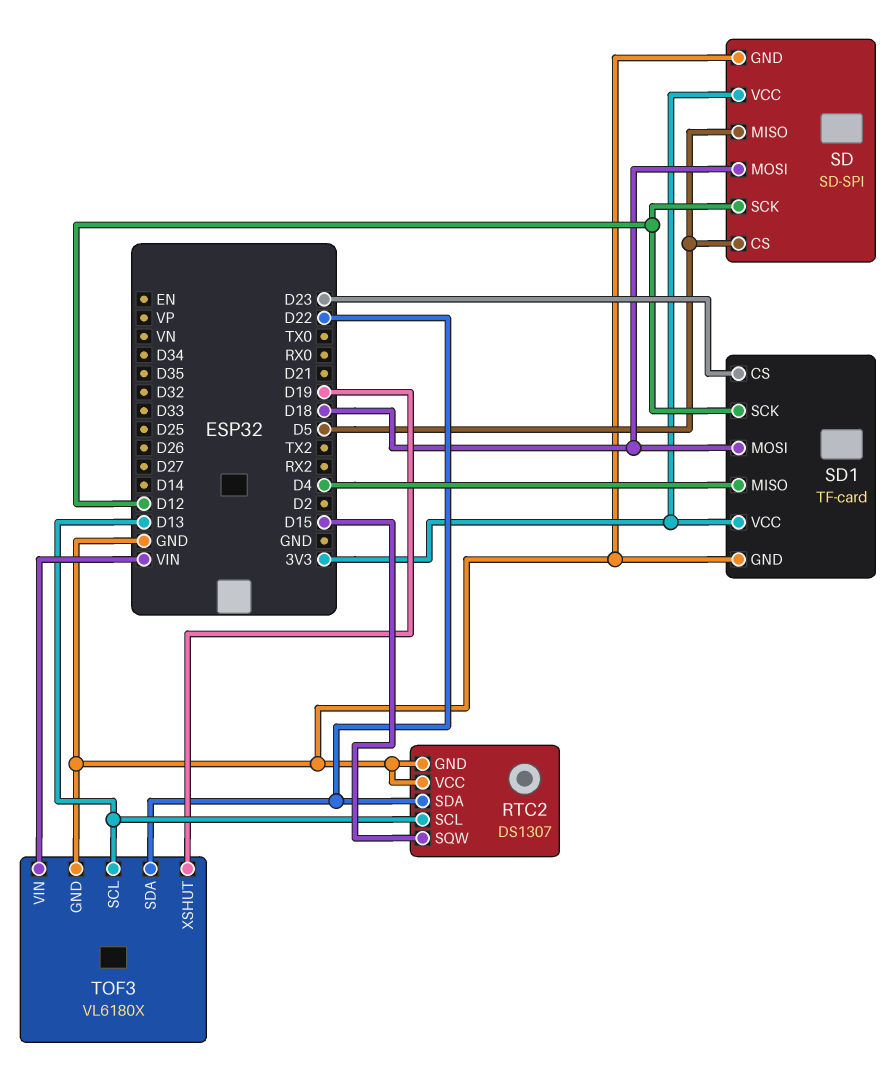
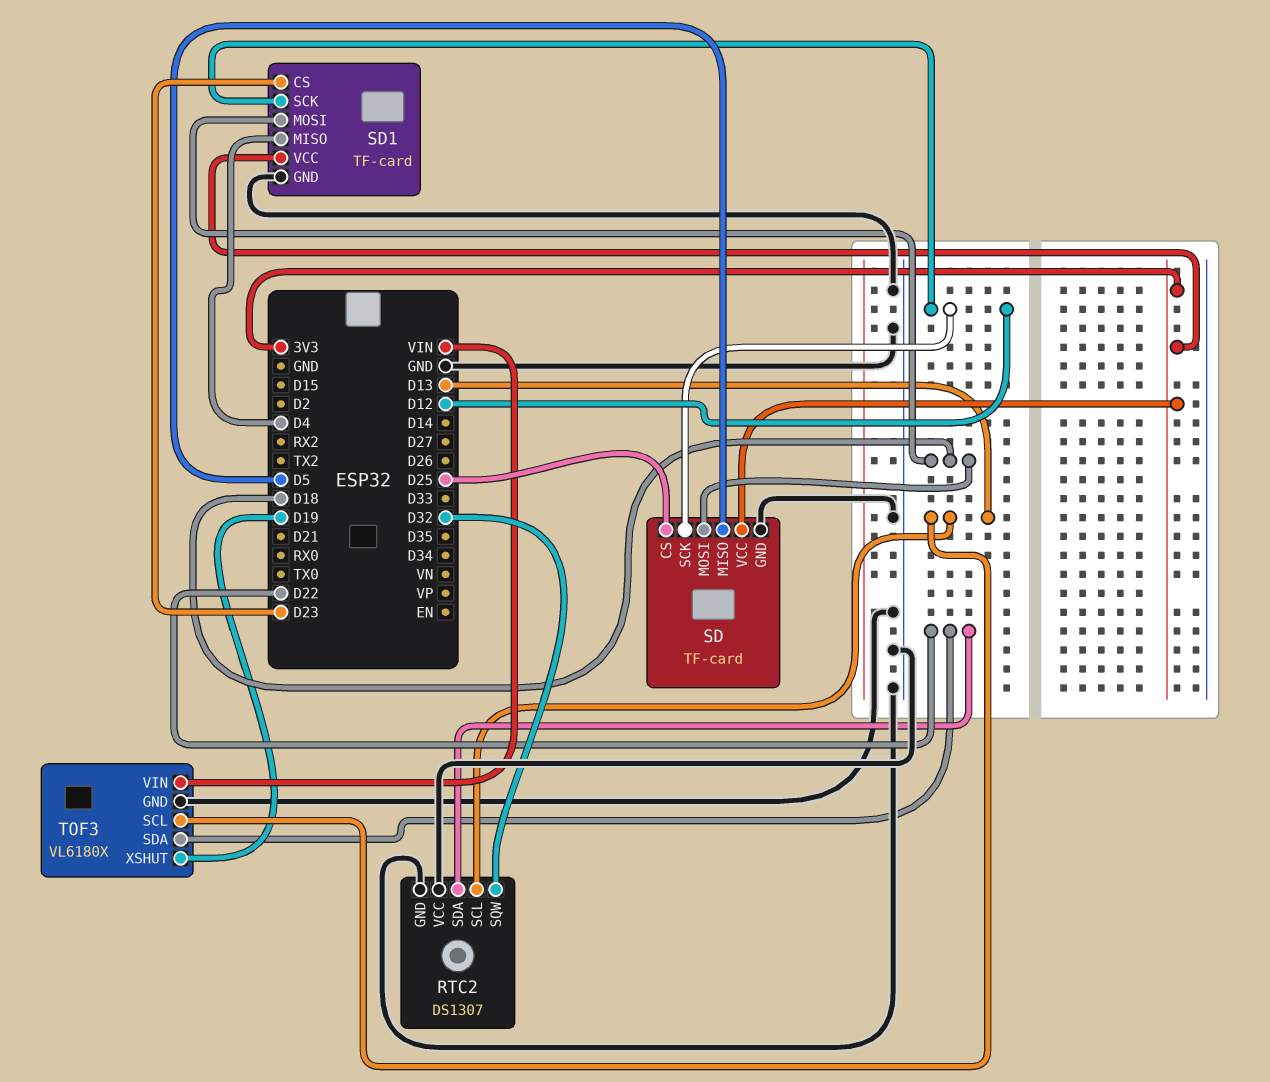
RTC2 pin SQW: D15 -> D32
SD: SD-SPI -> TF-card
SD pin CS: D5 -> D25

